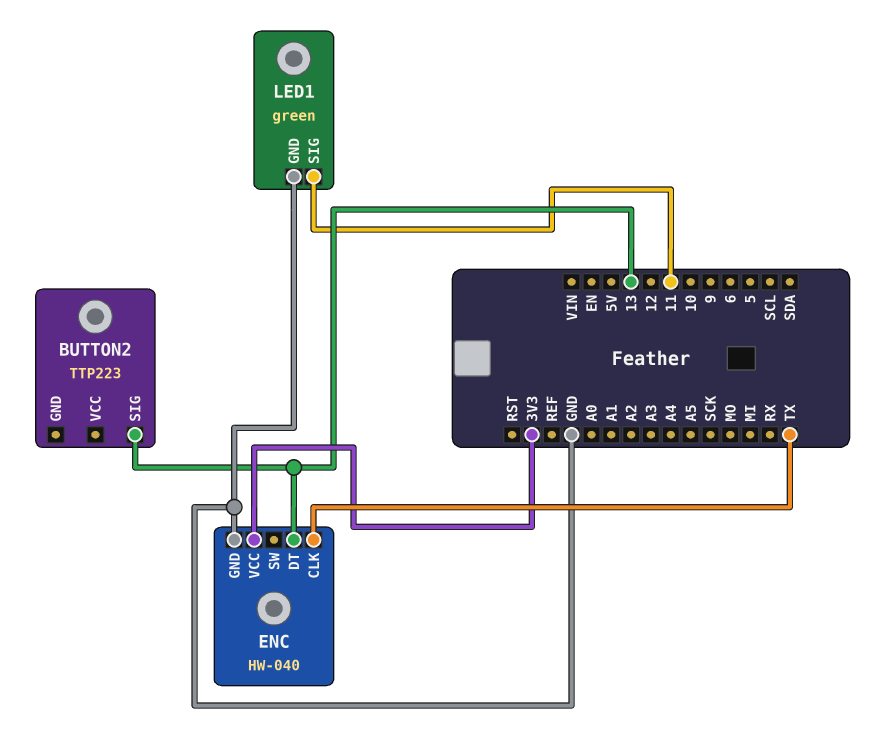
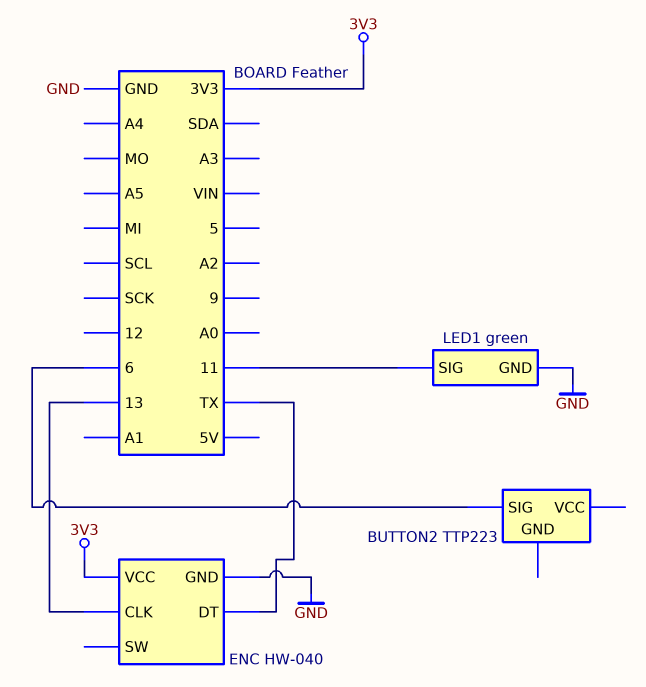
BUTTON2 pin SIG: 13 -> 6
ENC pin CLK: TX -> 13
ENC pin DT: 13 -> TX

